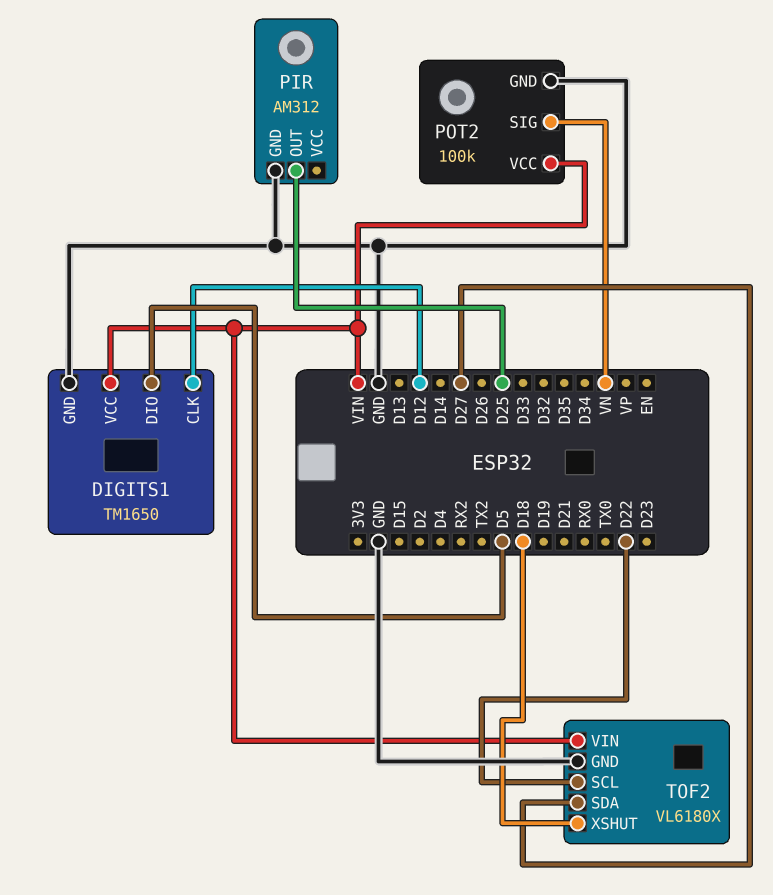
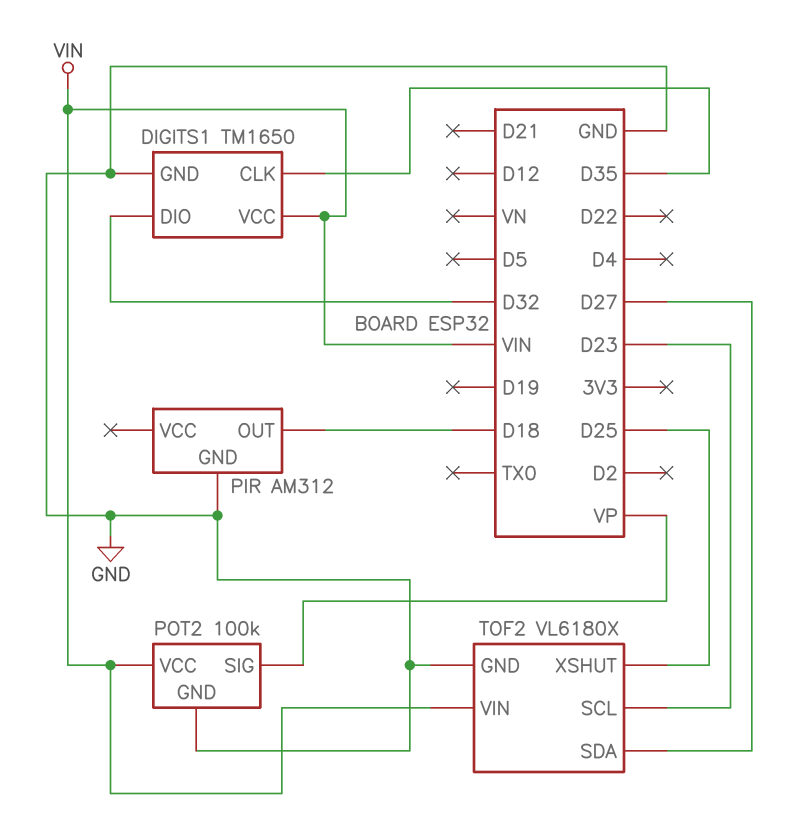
DIGITS1 pin CLK: D12 -> D35
DIGITS1 pin DIO: D5 -> D32
PIR pin OUT: D25 -> D18
POT2 pin SIG: VN -> VP
TOF2 pin SCL: D22 -> D23
TOF2 pin XSHUT: D18 -> D25

